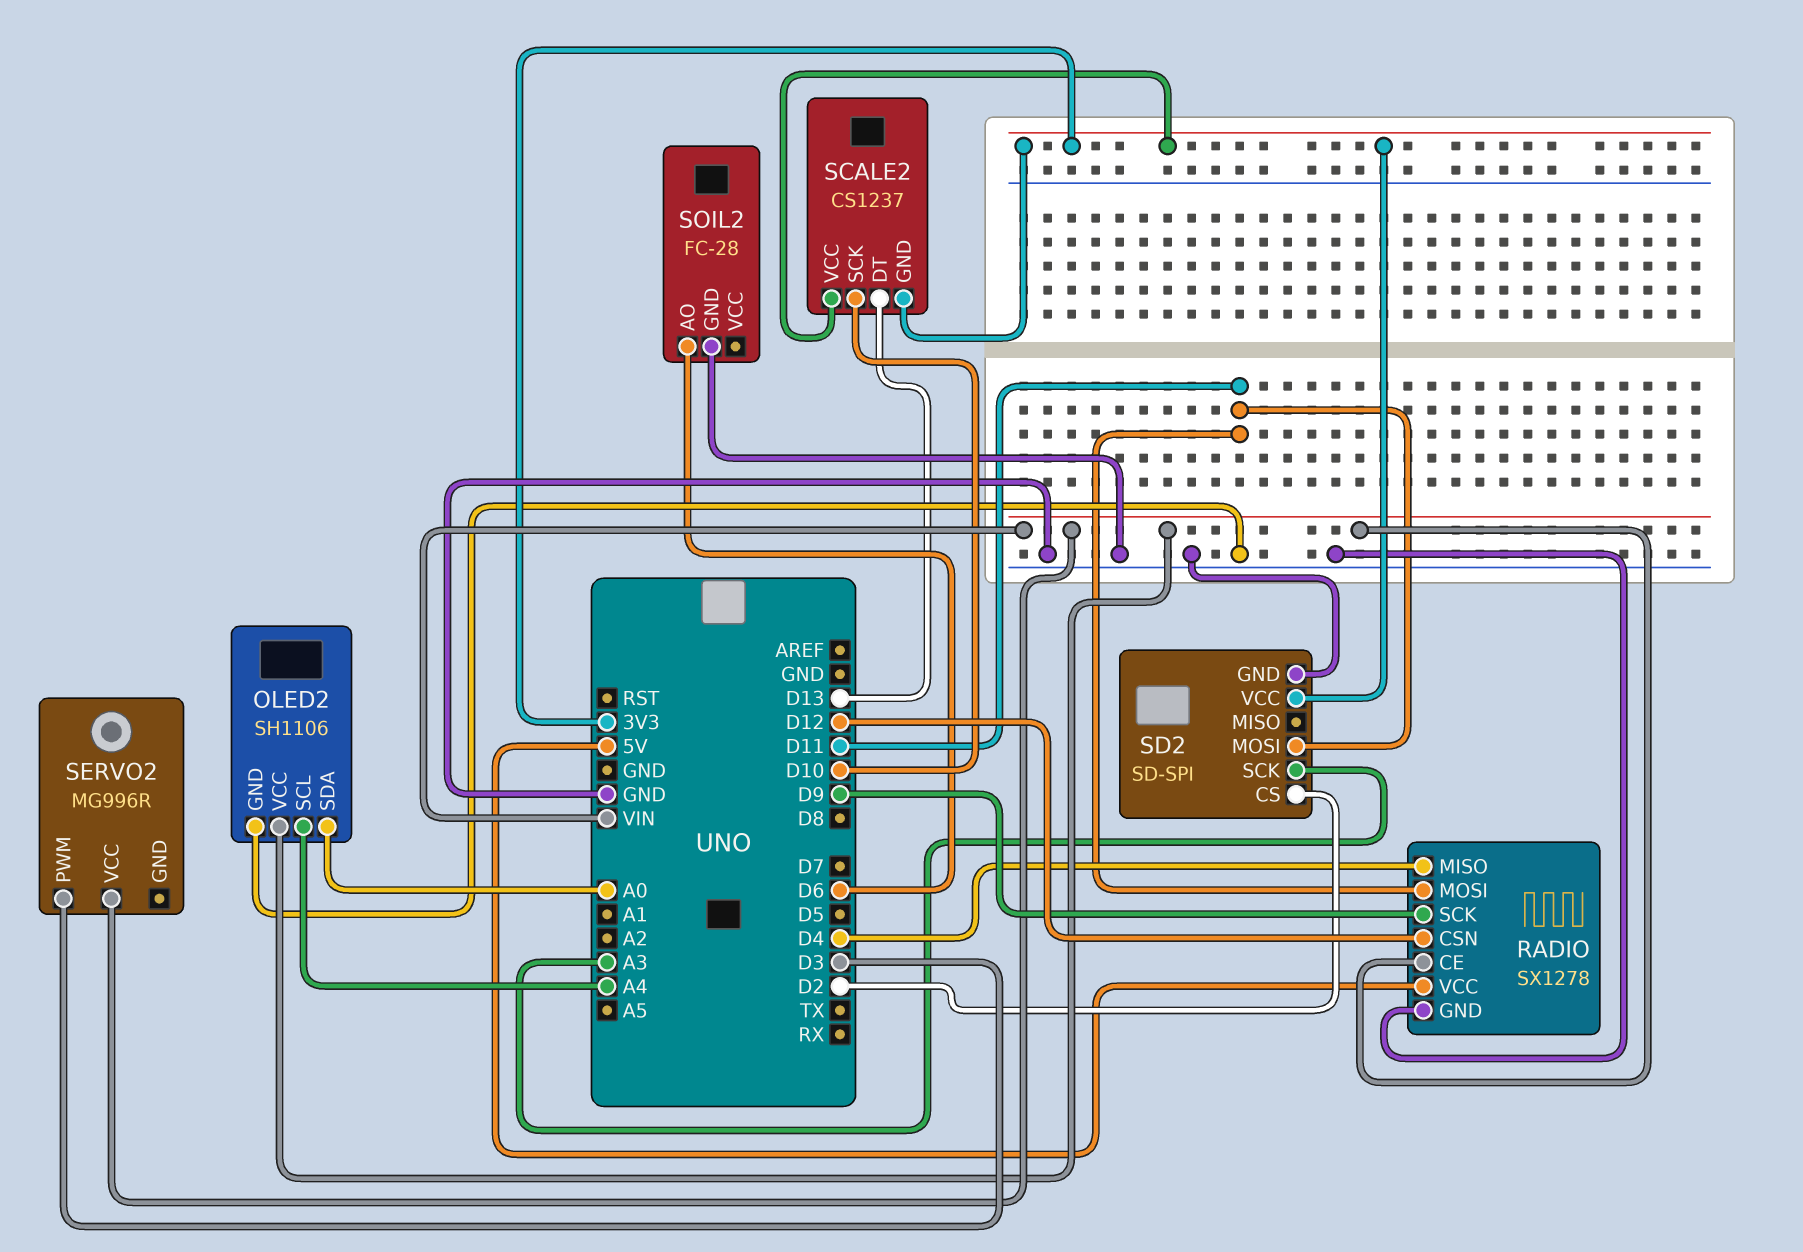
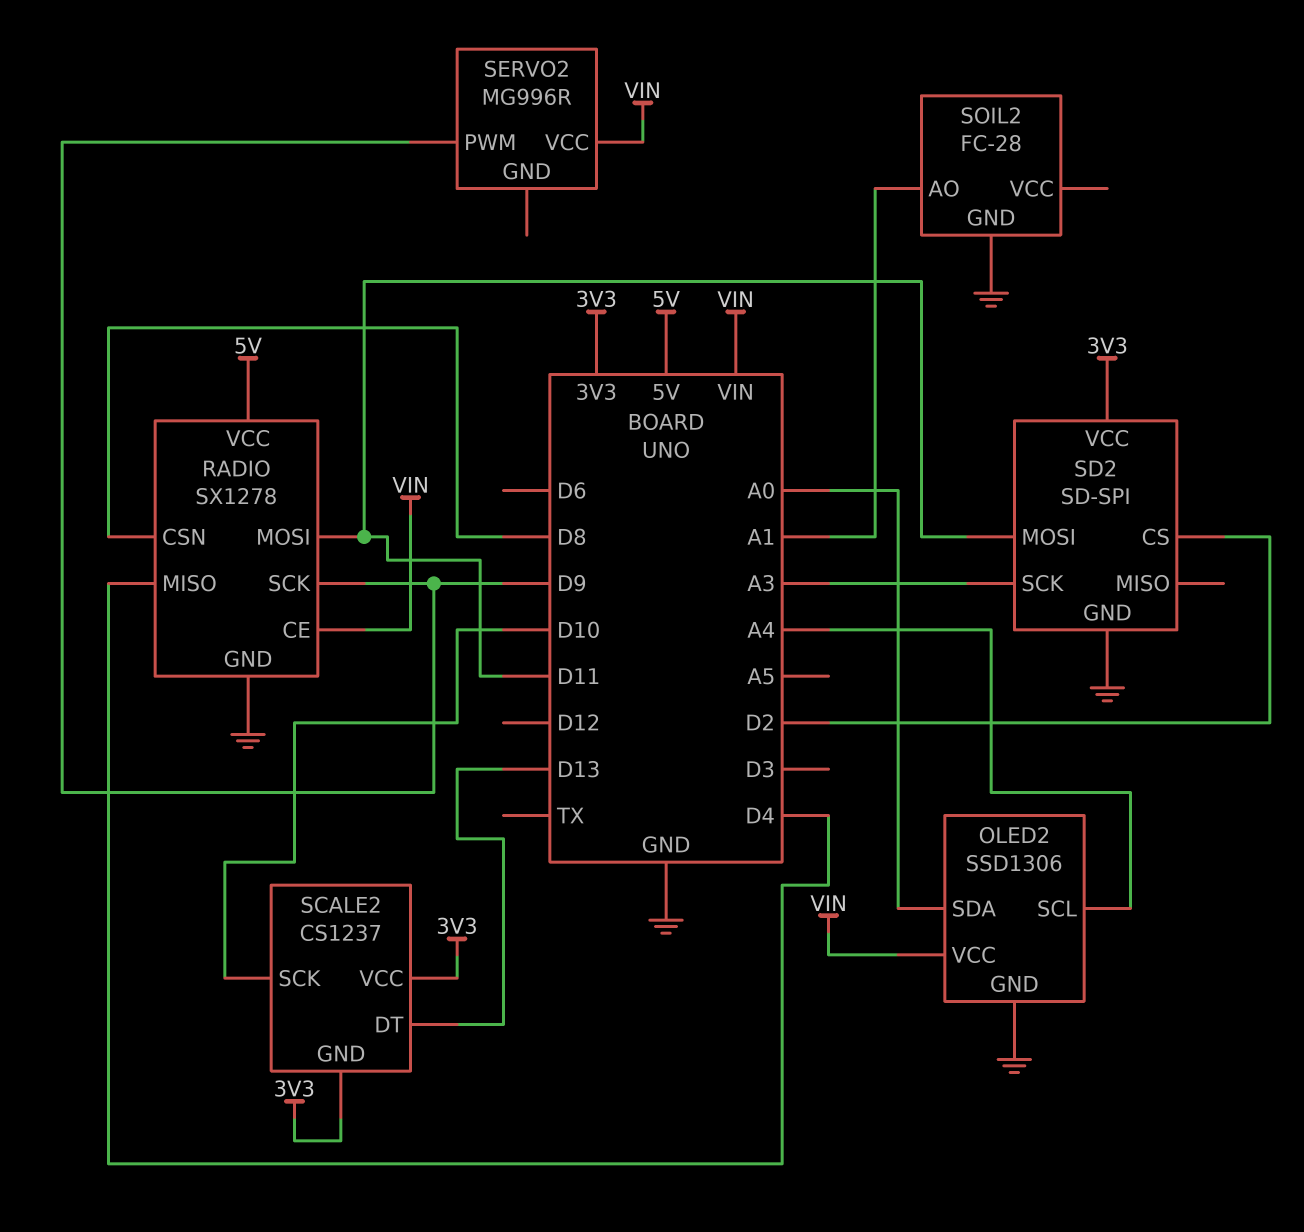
OLED2: SH1106 -> SSD1306
RADIO pin CSN: D12 -> D8
SERVO2 pin PWM: D3 -> D9
SOIL2 pin AO: D6 -> A1

